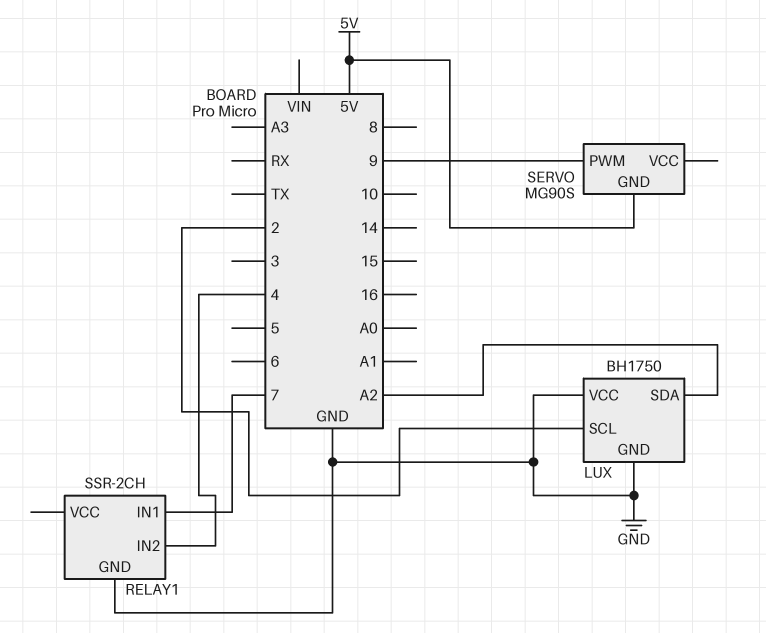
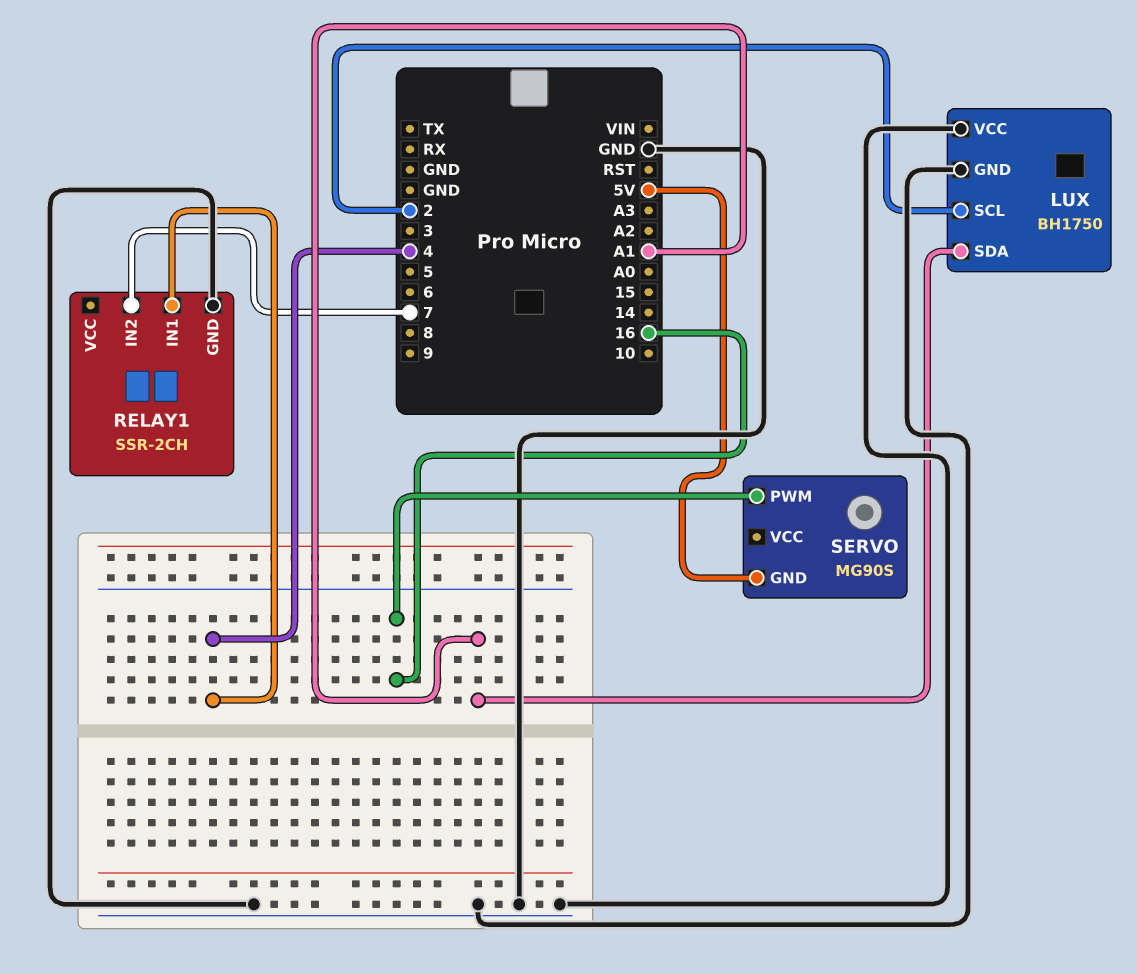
LUX pin SDA: A2 -> A1
RELAY1 pin IN1: 7 -> 4
RELAY1 pin IN2: 4 -> 7
SERVO pin PWM: 9 -> 16

